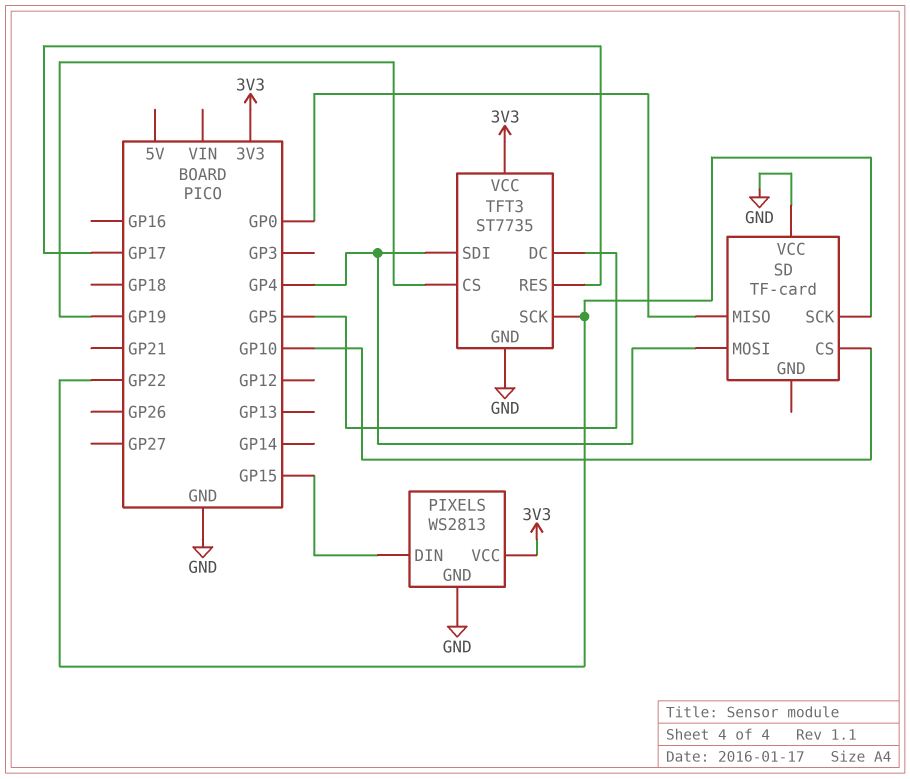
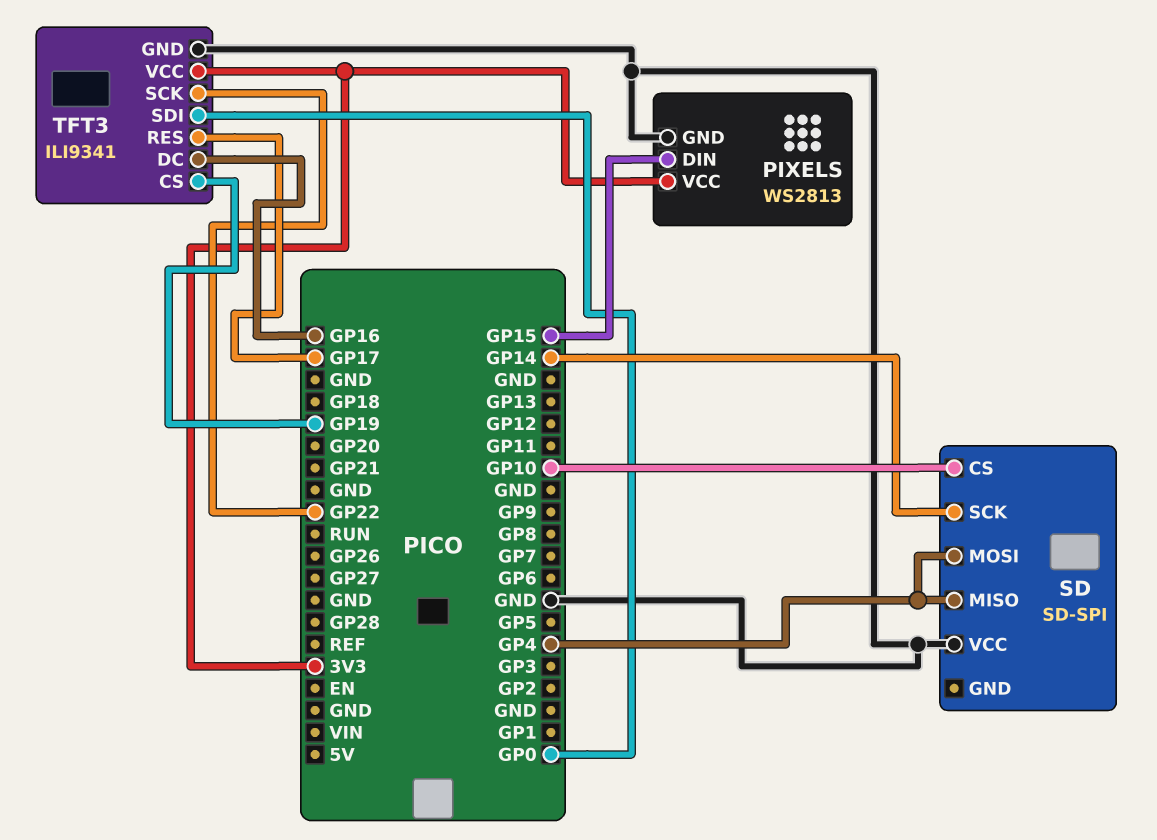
SD: TF-card -> SD-SPI
SD pin MISO: GP0 -> GP4
SD pin SCK: GP22 -> GP14
TFT3: ST7735 -> ILI9341
TFT3 pin DC: GP5 -> GP16
TFT3 pin SDI: GP4 -> GP0

